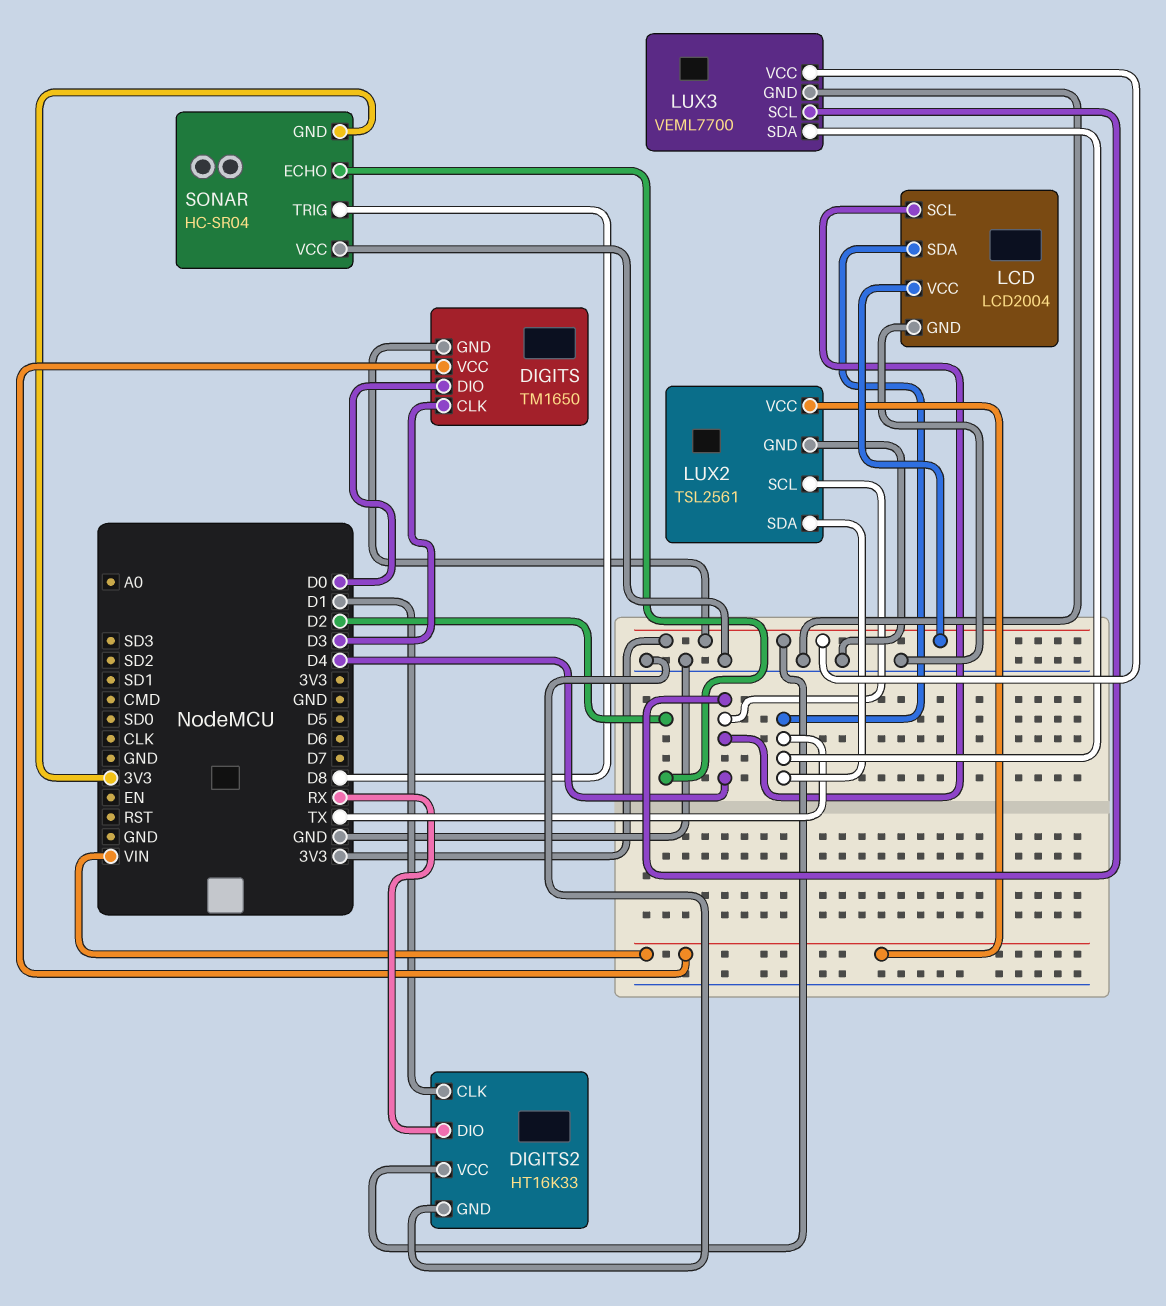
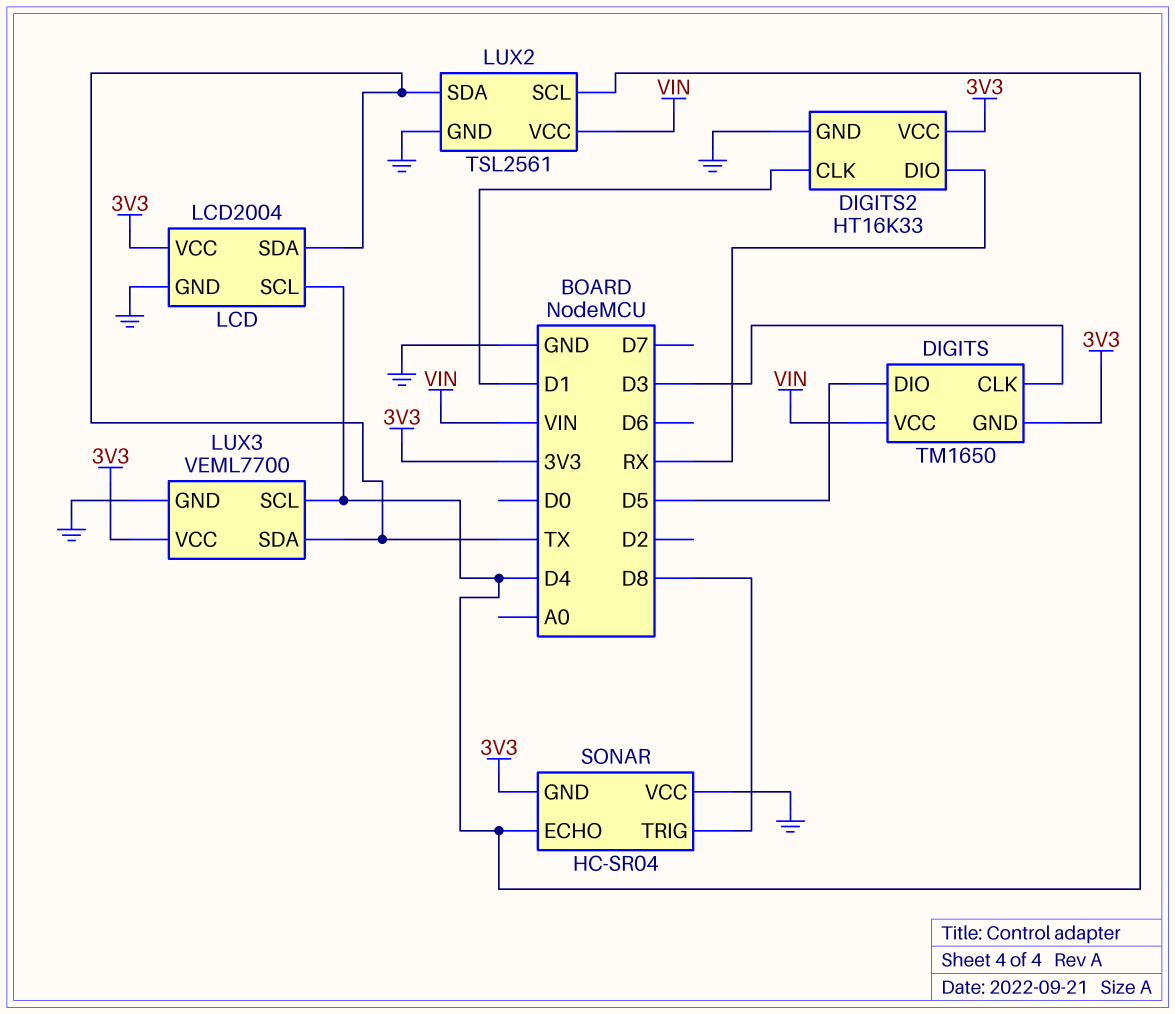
DIGITS pin DIO: D0 -> D5
SONAR pin ECHO: D2 -> D4

